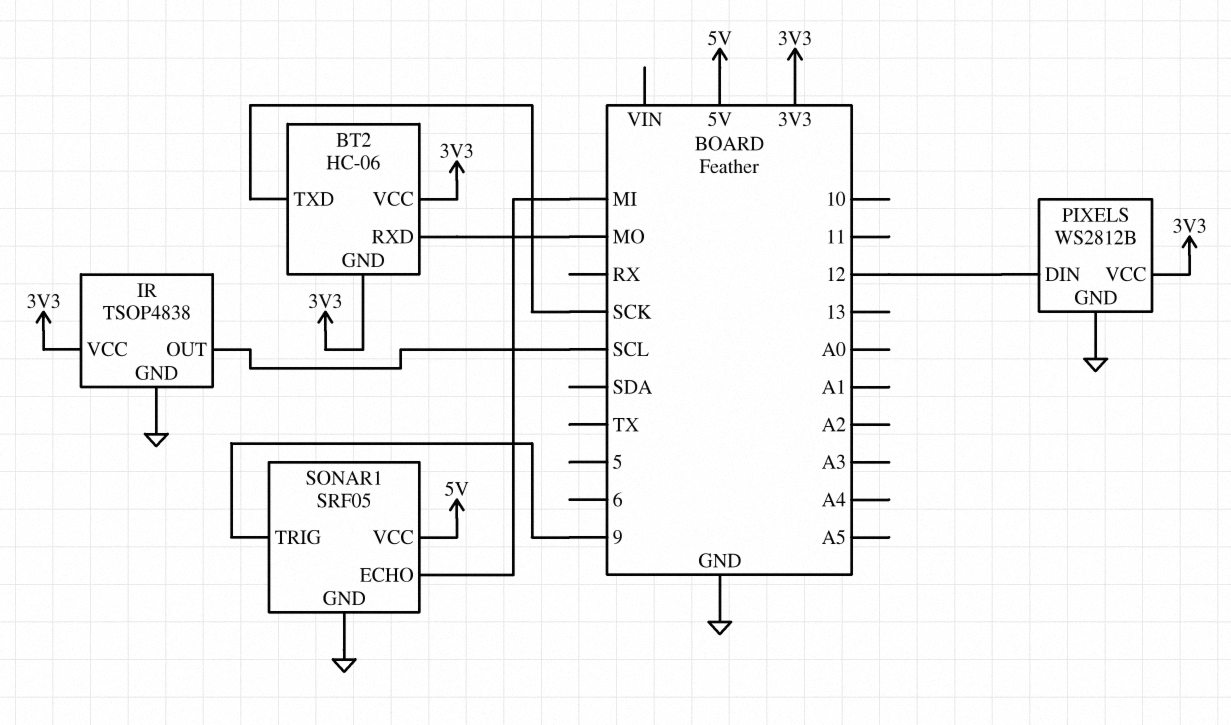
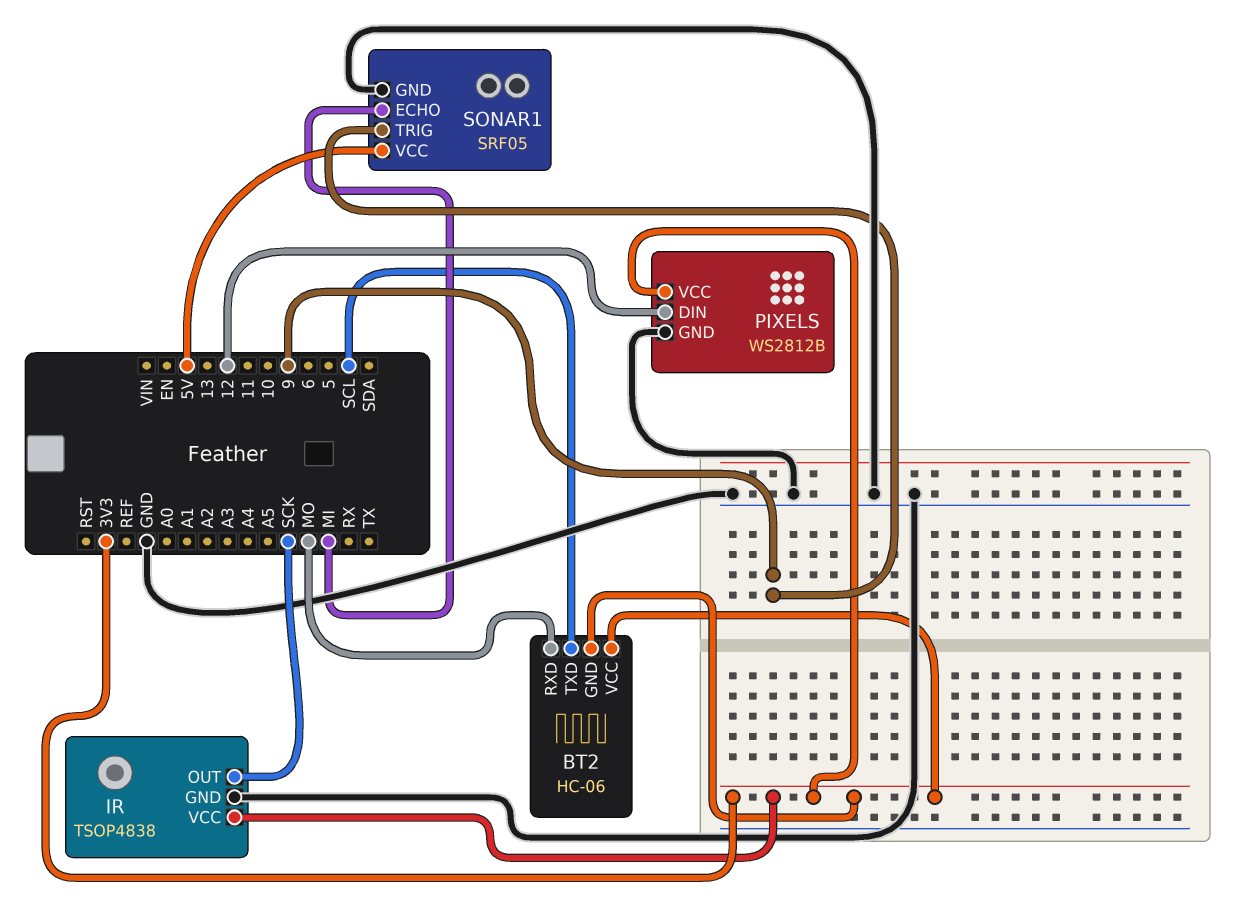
BT2 pin TXD: SCK -> SCL
IR pin OUT: SCL -> SCK

